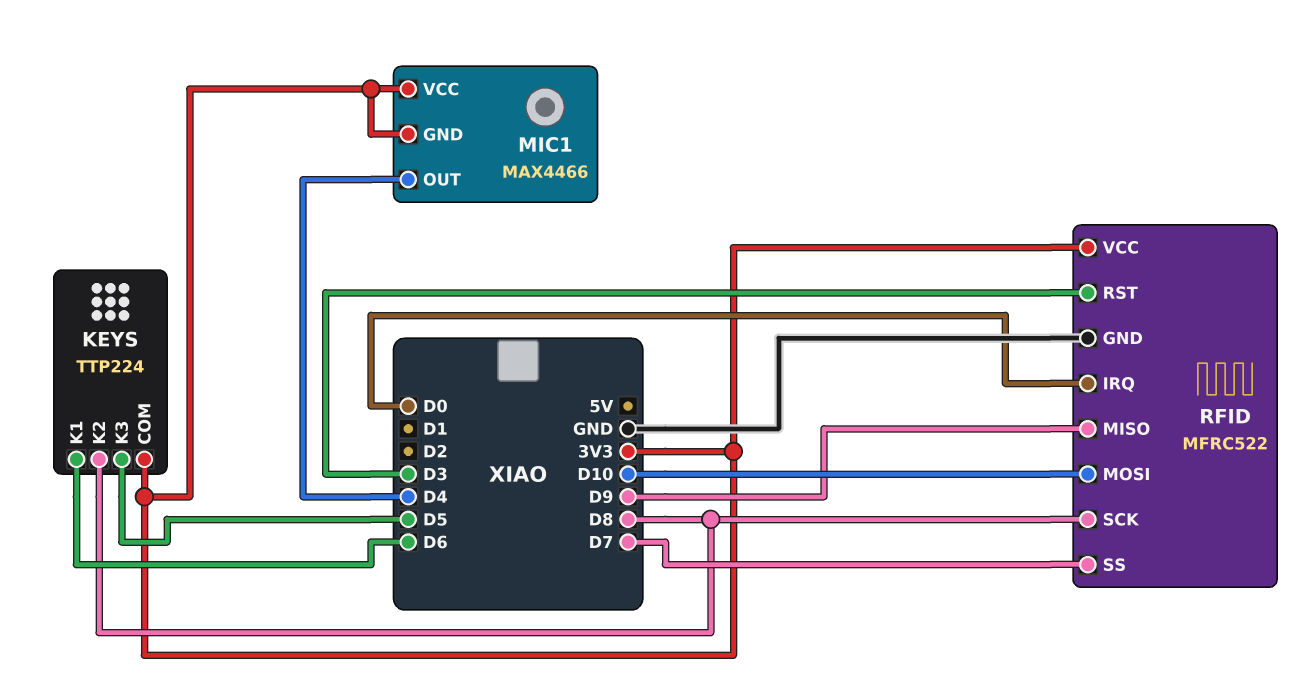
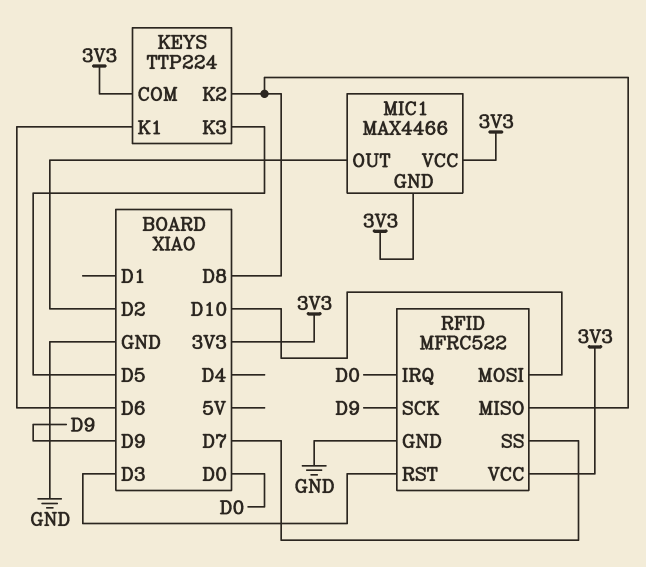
MIC1 pin OUT: D4 -> D2
RFID pin MISO: D9 -> D8
RFID pin SCK: D8 -> D9

